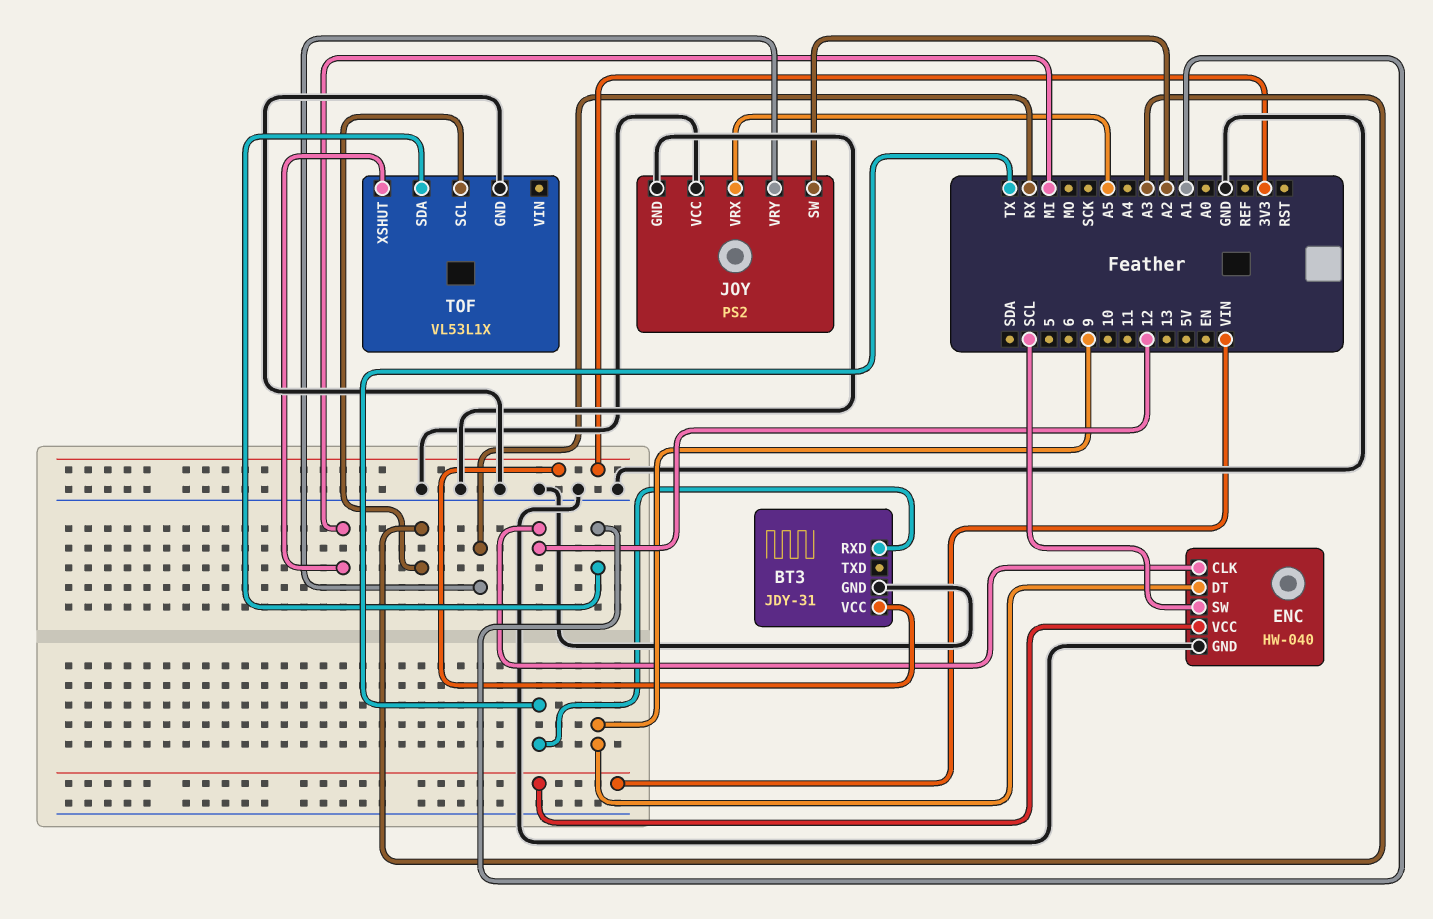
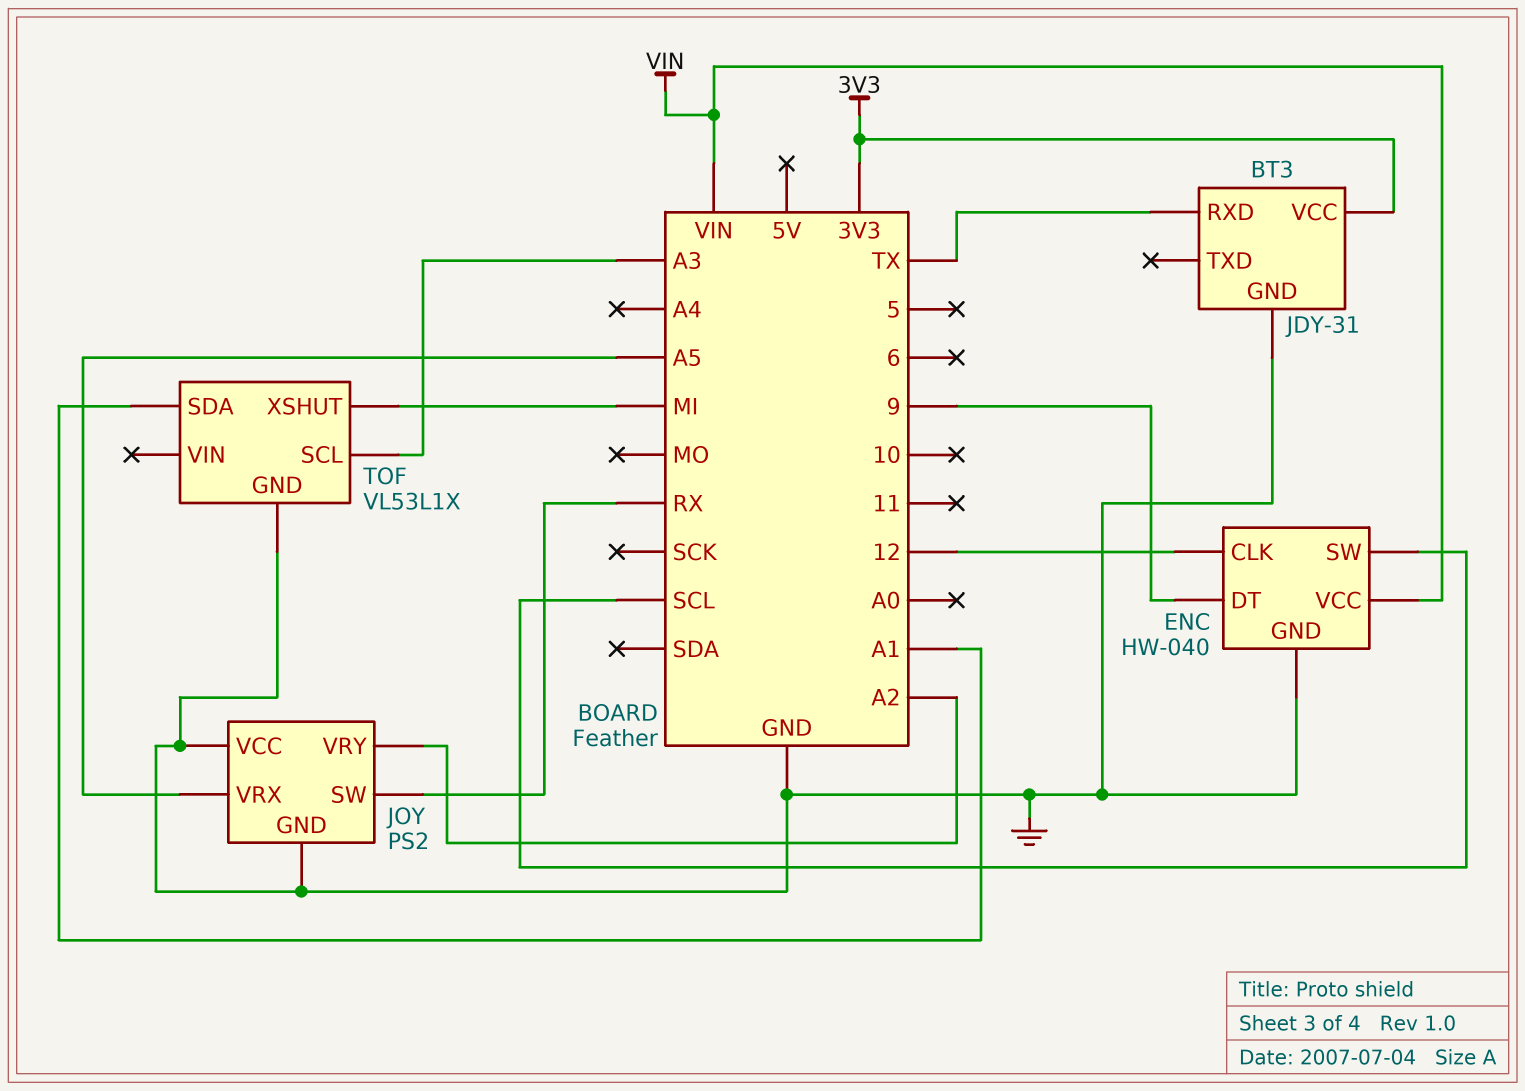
JOY pin SW: A2 -> RX
JOY pin VRY: RX -> A2

